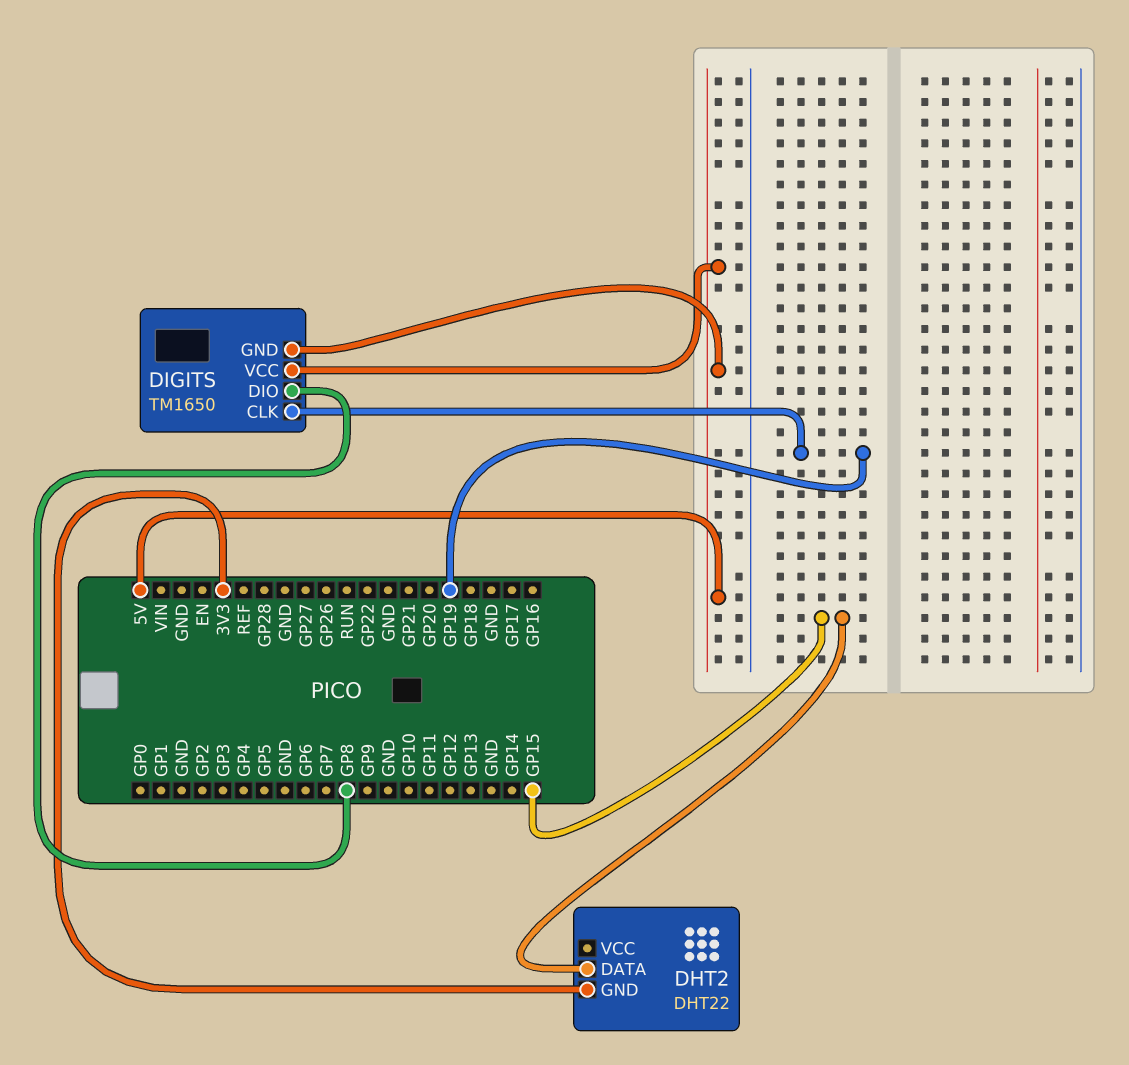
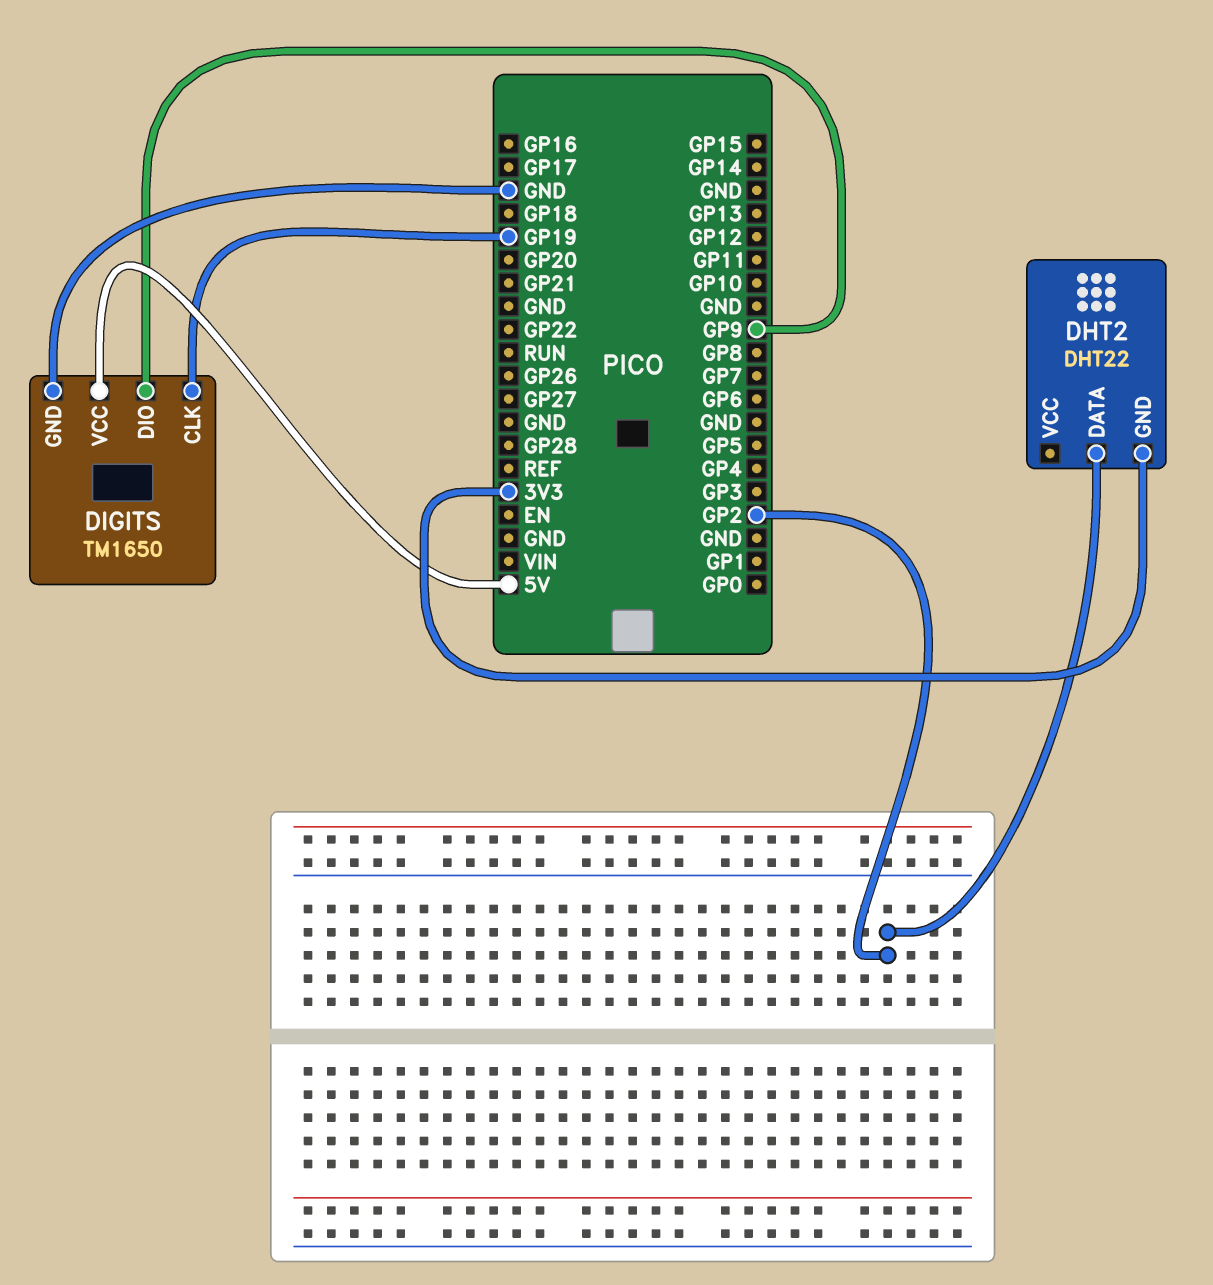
DHT2 pin DATA: GP15 -> GP2
DIGITS pin DIO: GP8 -> GP9
DIGITS pin GND: 5V -> GND

